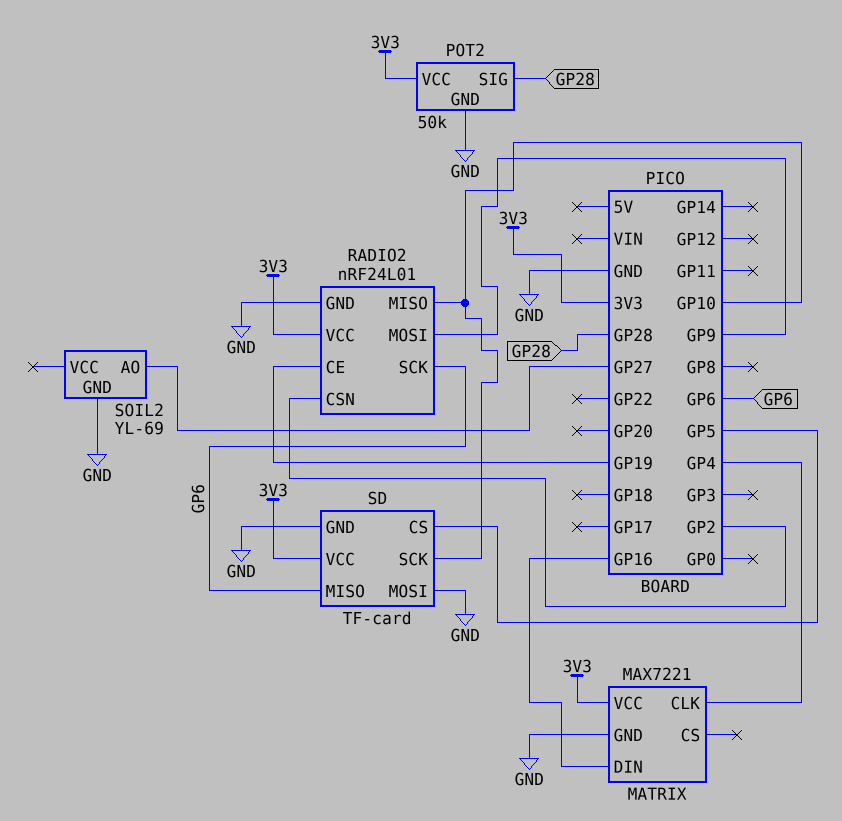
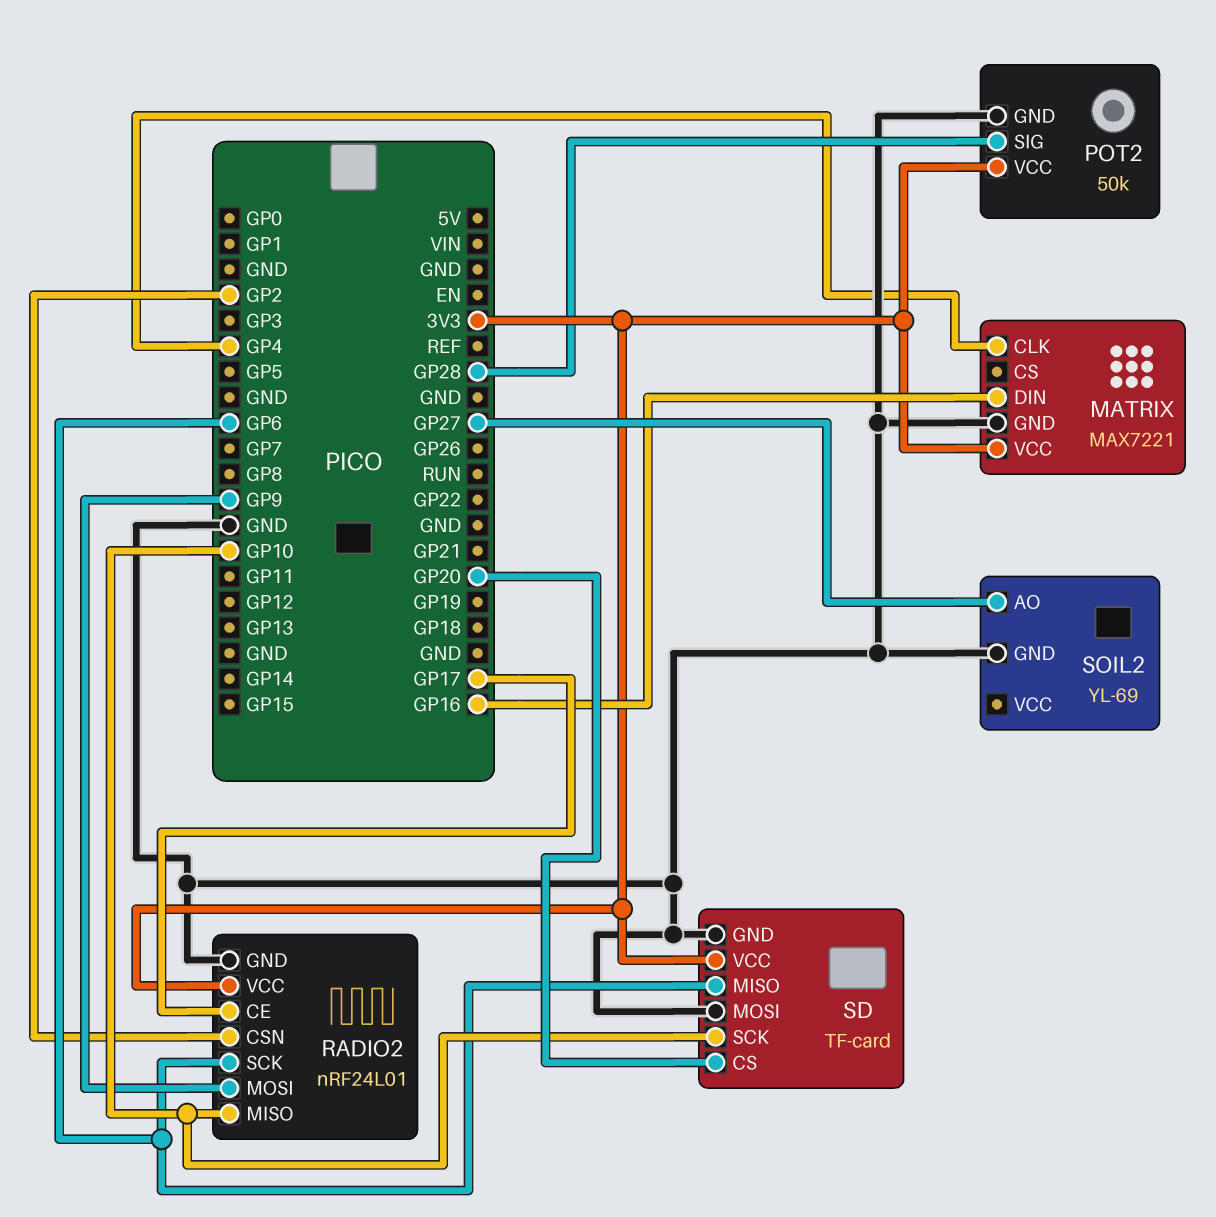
RADIO2 pin CE: GP19 -> GP17
SD pin CS: GP5 -> GP20

